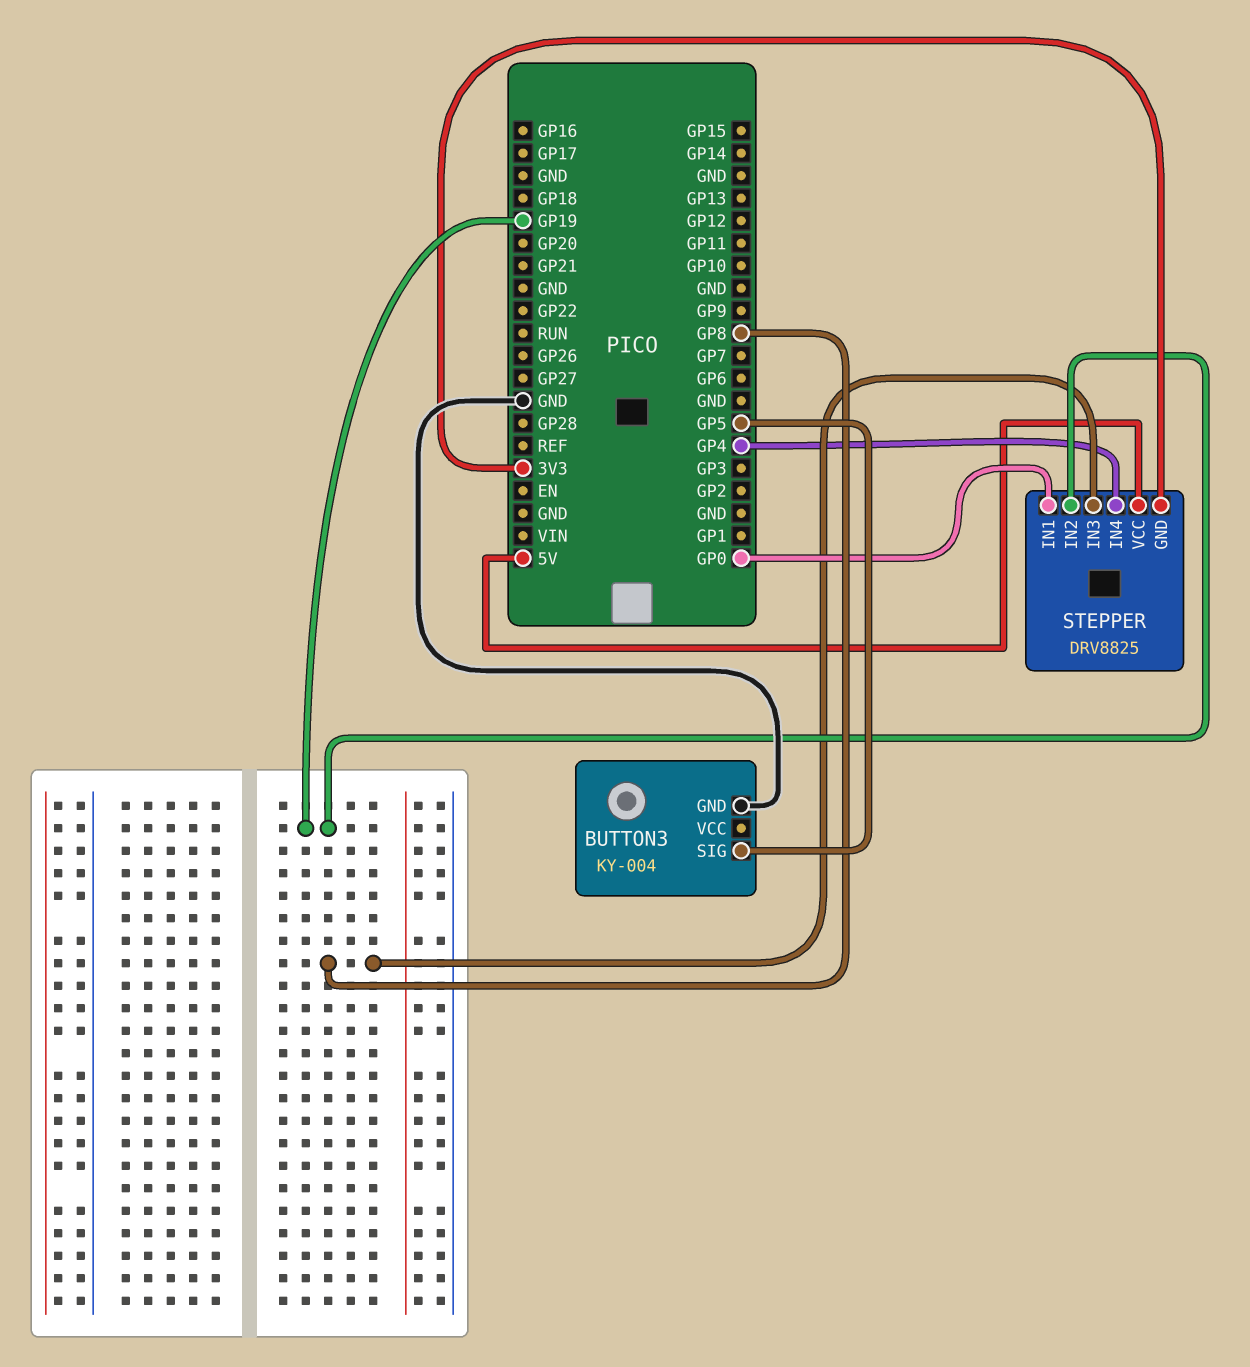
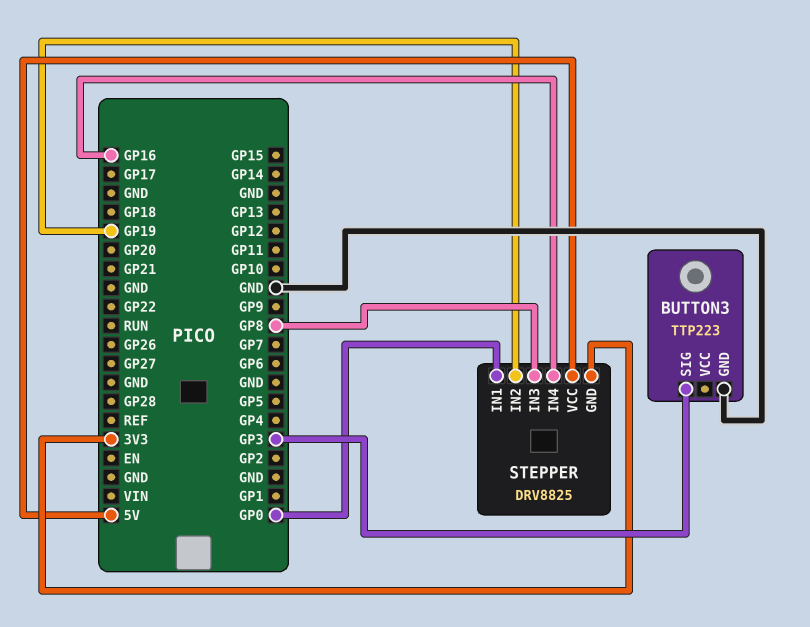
BUTTON3: KY-004 -> TTP223
BUTTON3 pin SIG: GP5 -> GP3
STEPPER pin IN4: GP4 -> GP16

